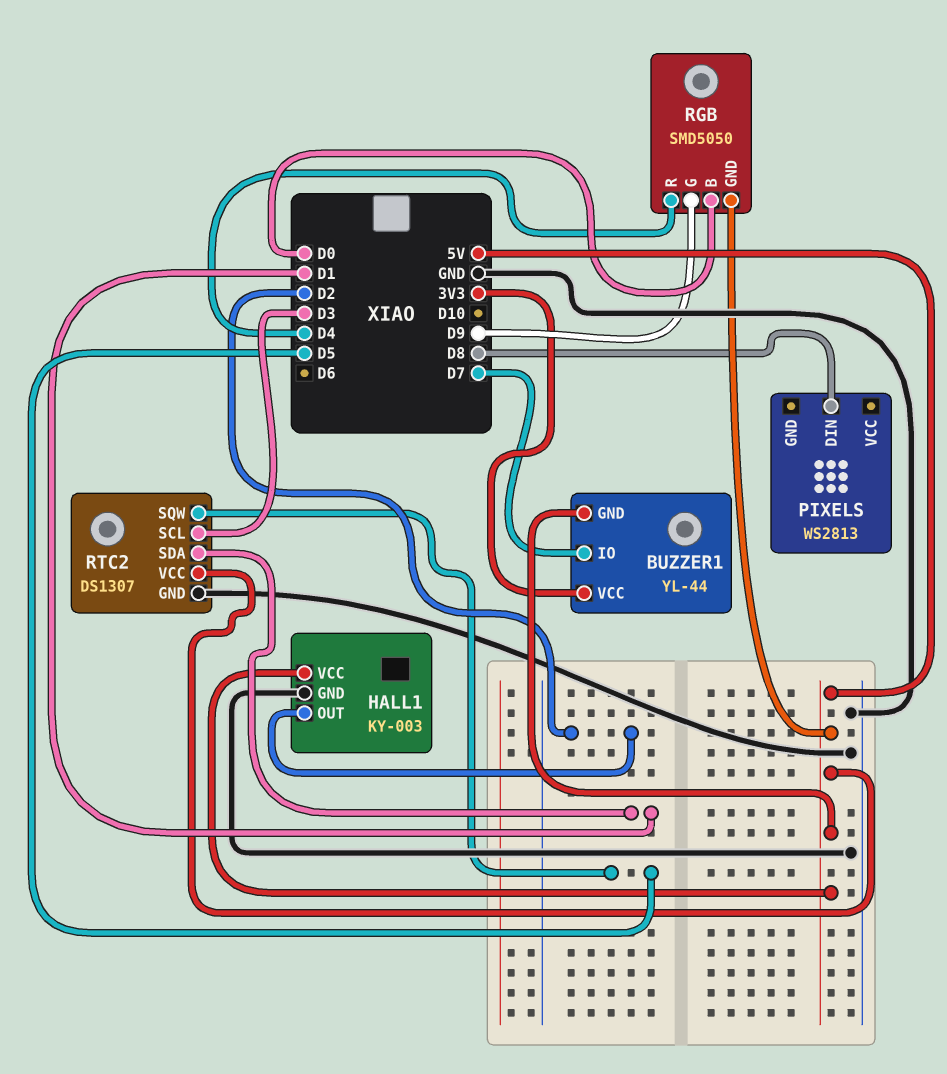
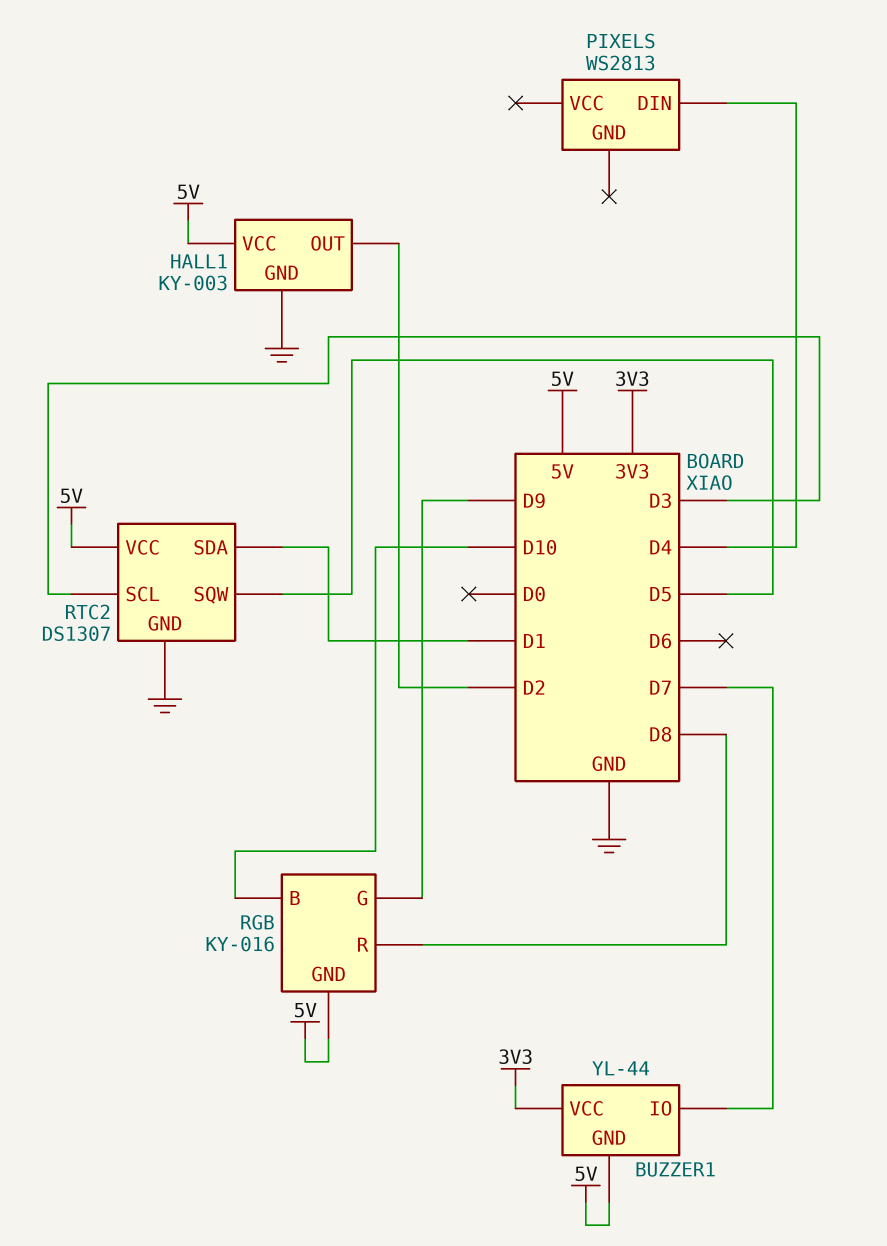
PIXELS pin DIN: D8 -> D4
RGB: SMD5050 -> KY-016
RGB pin B: D0 -> D10
RGB pin R: D4 -> D8

